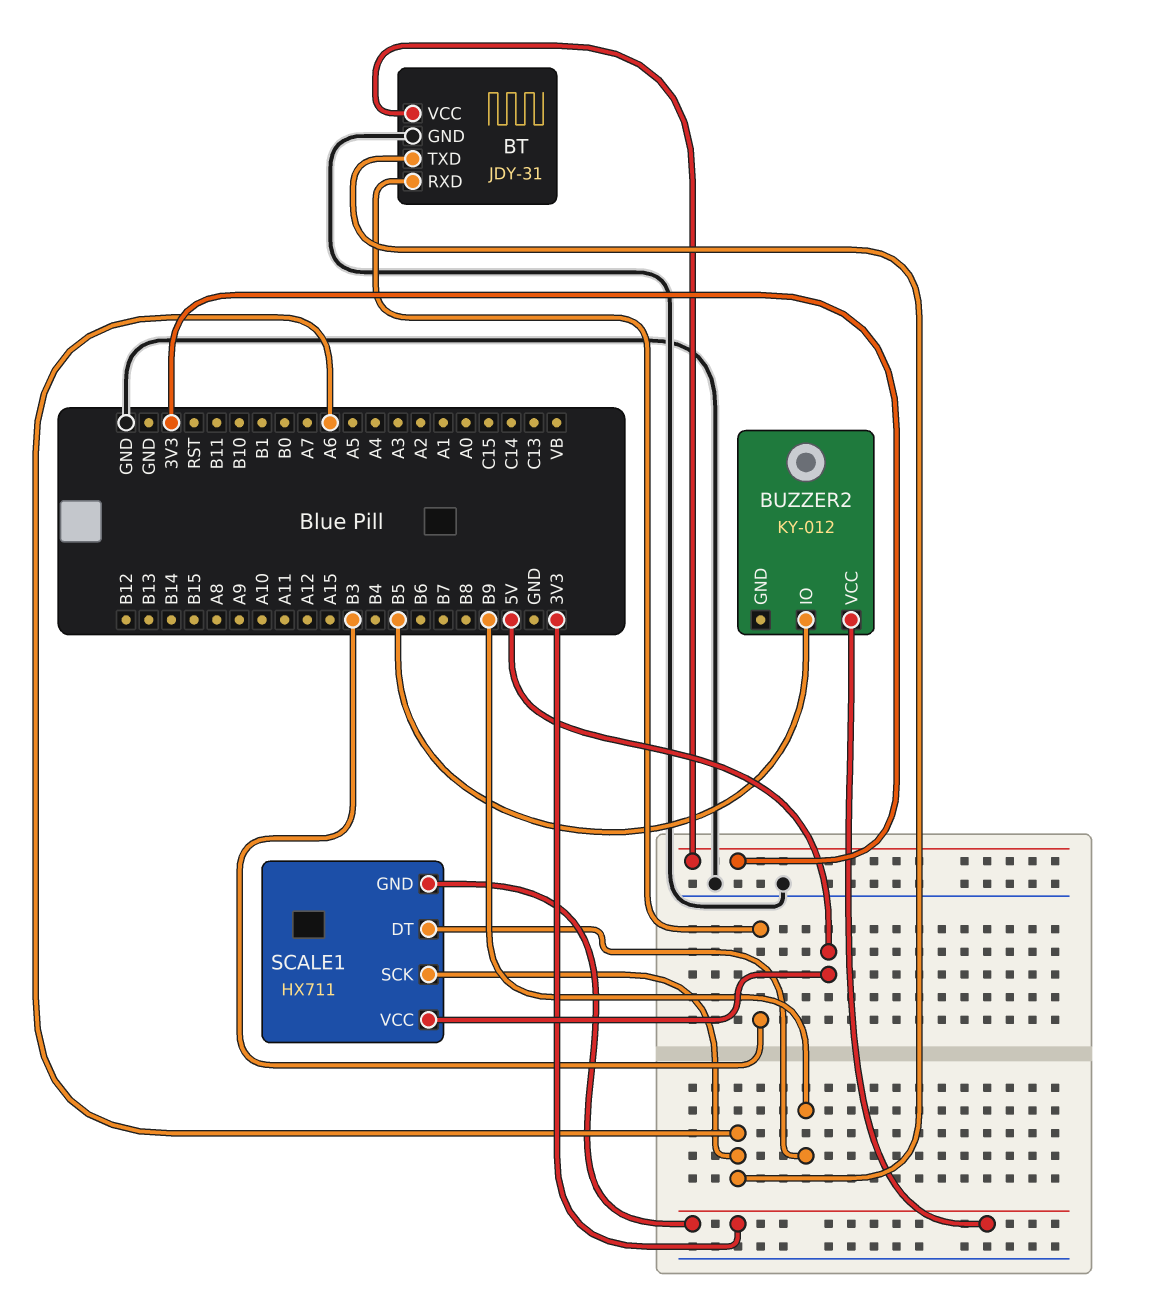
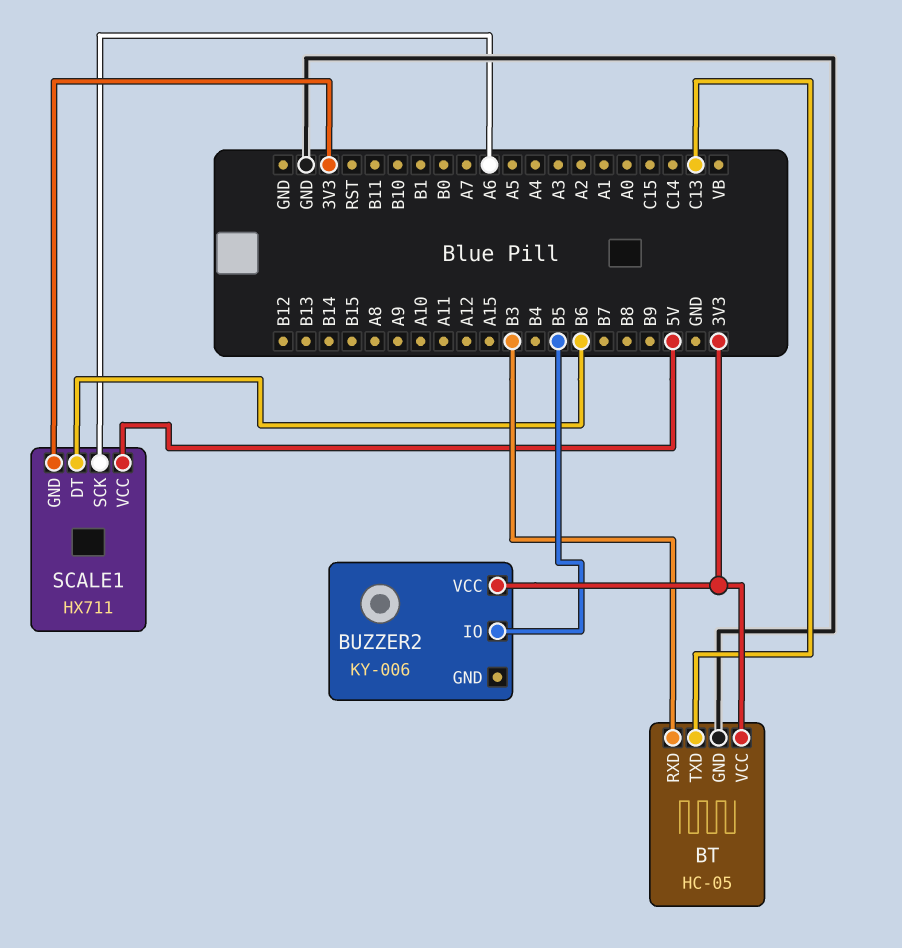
BT: JDY-31 -> HC-05
BT pin TXD: A6 -> C13
BUZZER2: KY-012 -> KY-006
SCALE1 pin DT: B9 -> B6

